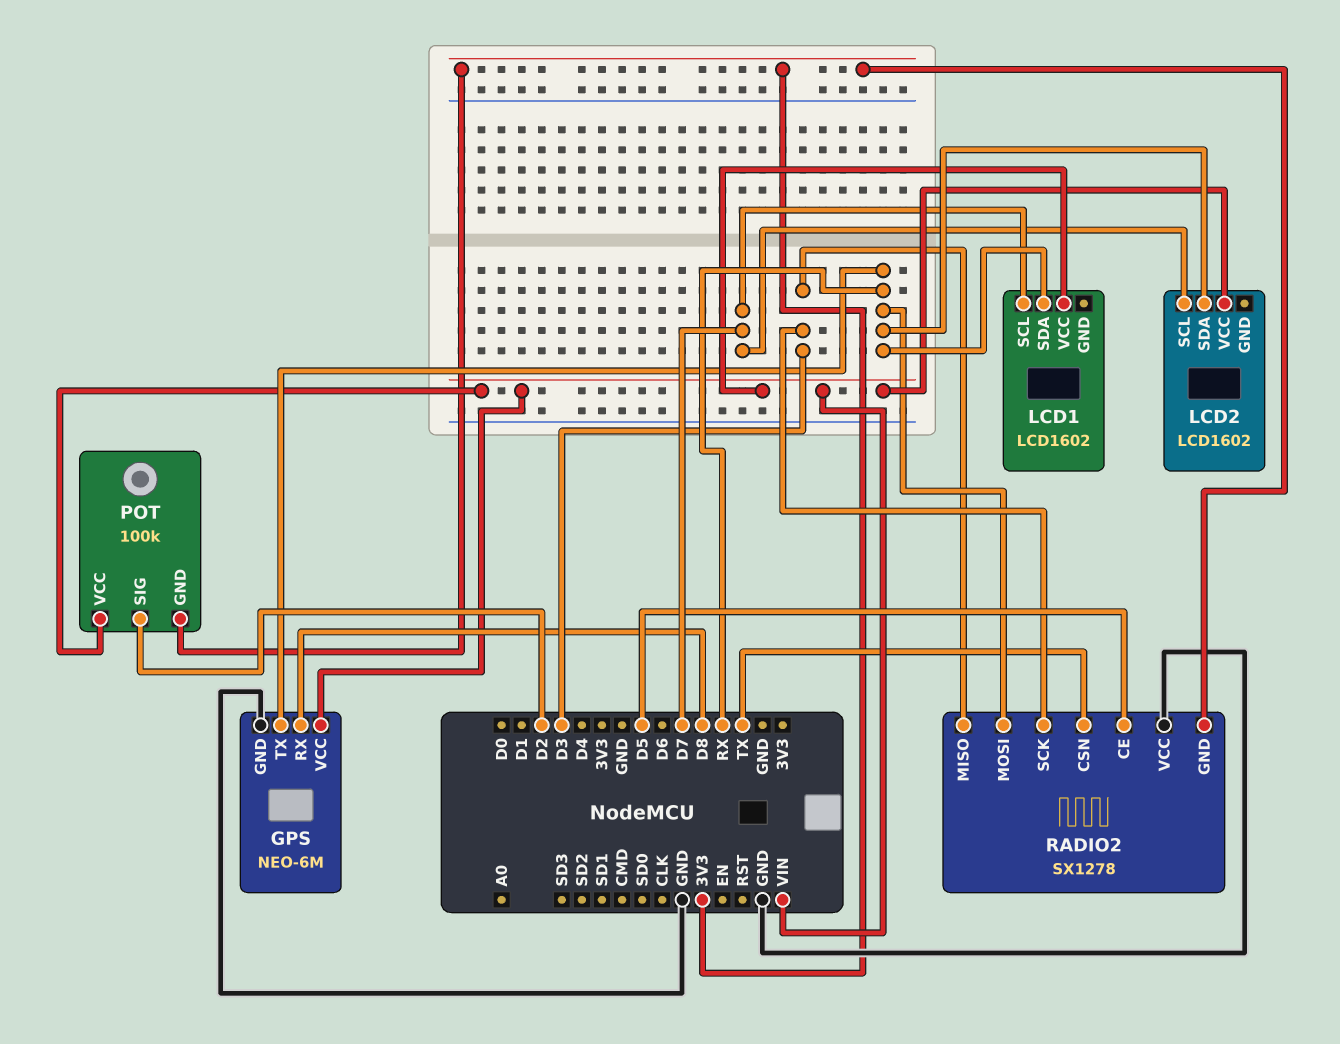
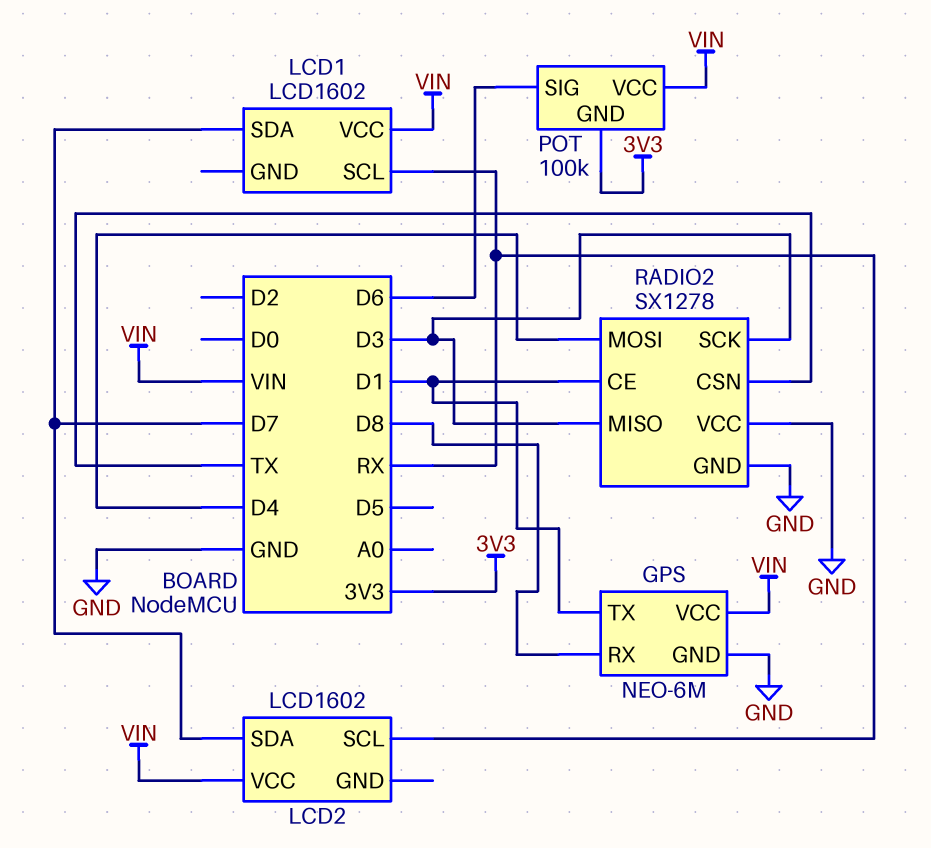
GPS pin TX: RX -> D1
LCD1 pin SCL: D7 -> RX
LCD1 pin SDA: RX -> D7
LCD2 pin SCL: D7 -> RX
LCD2 pin SDA: RX -> D7
POT pin SIG: D2 -> D6
RADIO2 pin CE: D5 -> D1
RADIO2 pin GND: 3V3 -> GND
RADIO2 pin MOSI: RX -> D4

